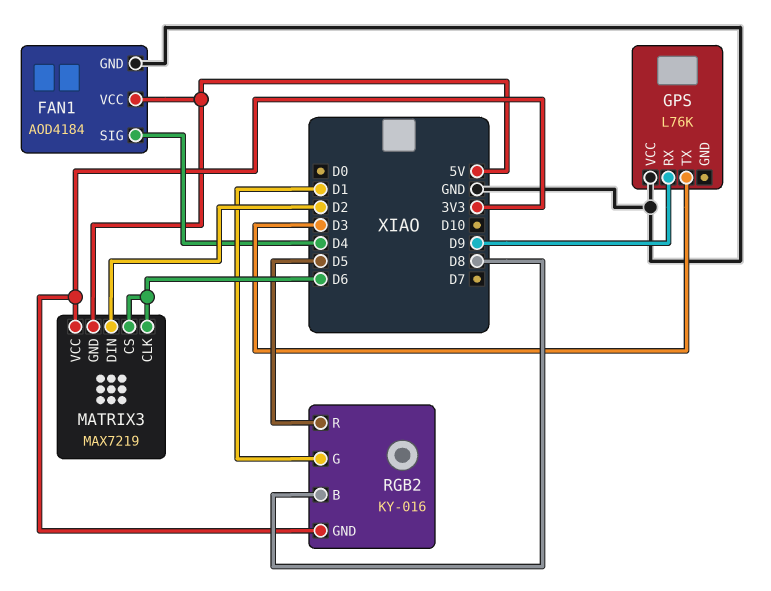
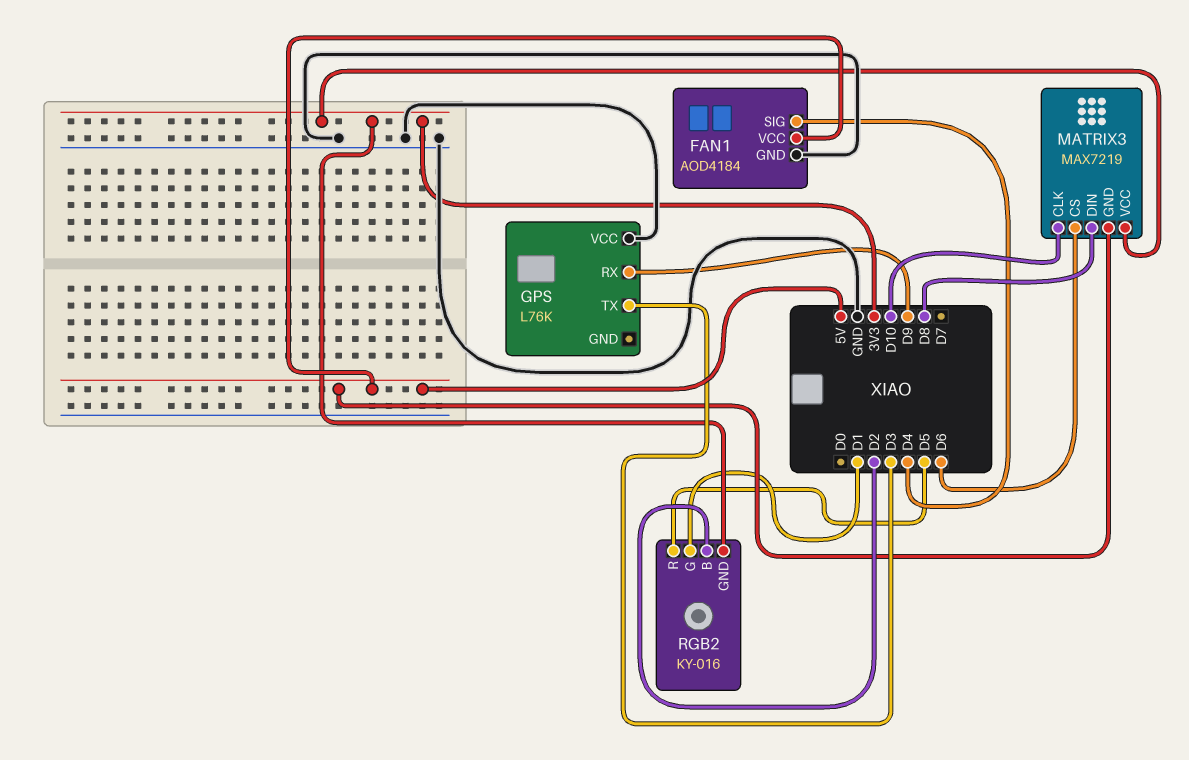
MATRIX3 pin CLK: D6 -> D10
MATRIX3 pin DIN: D2 -> D8
RGB2 pin B: D8 -> D2

